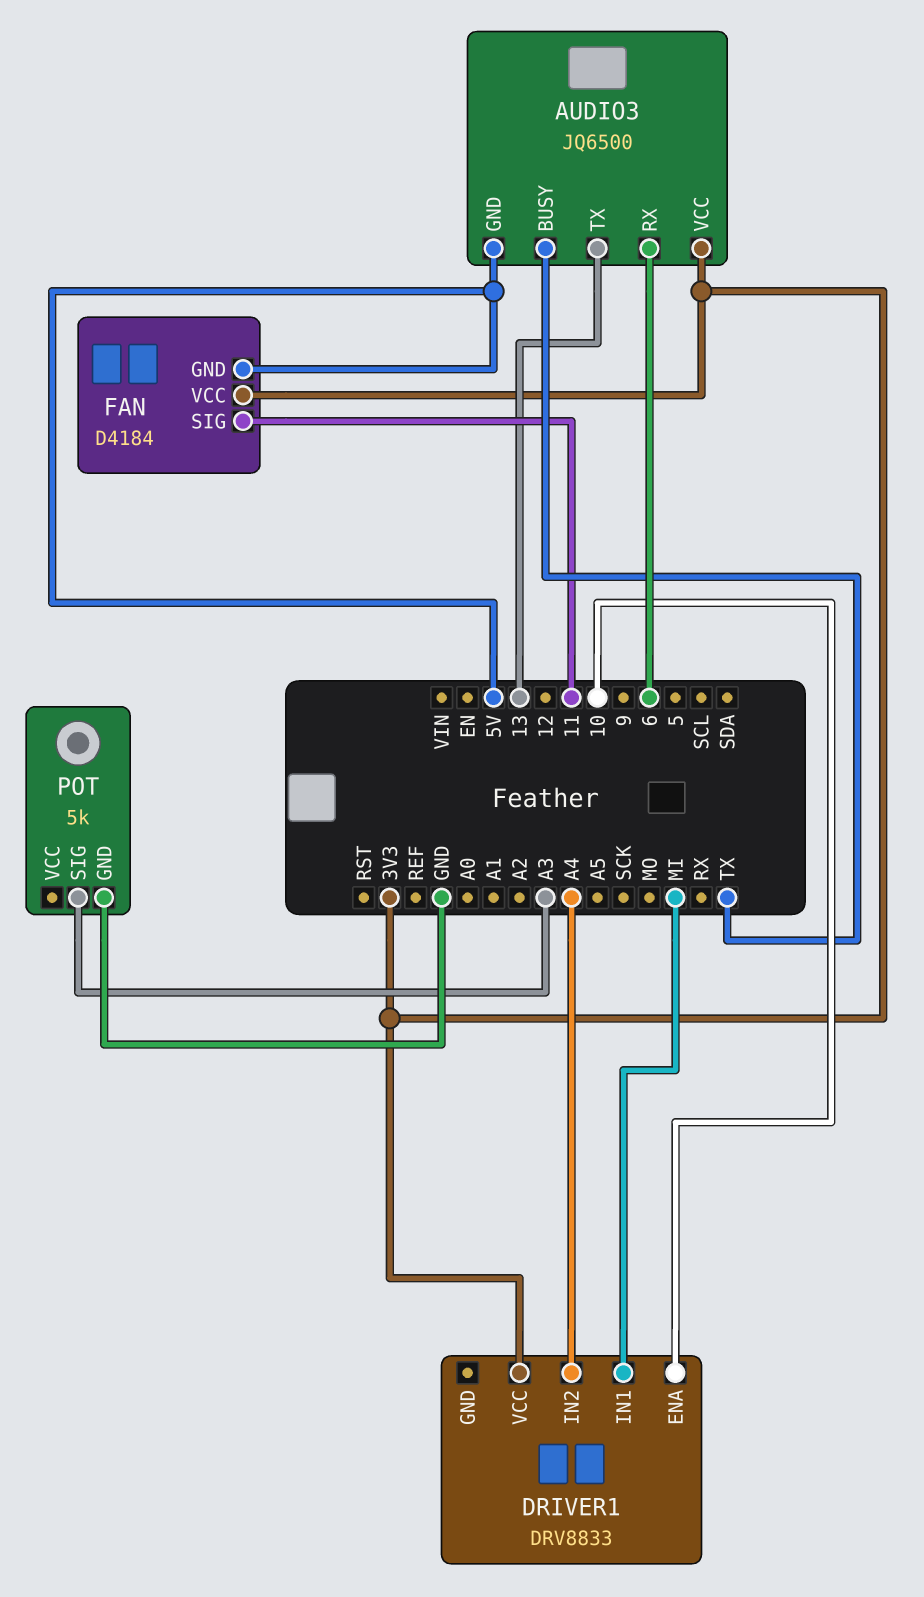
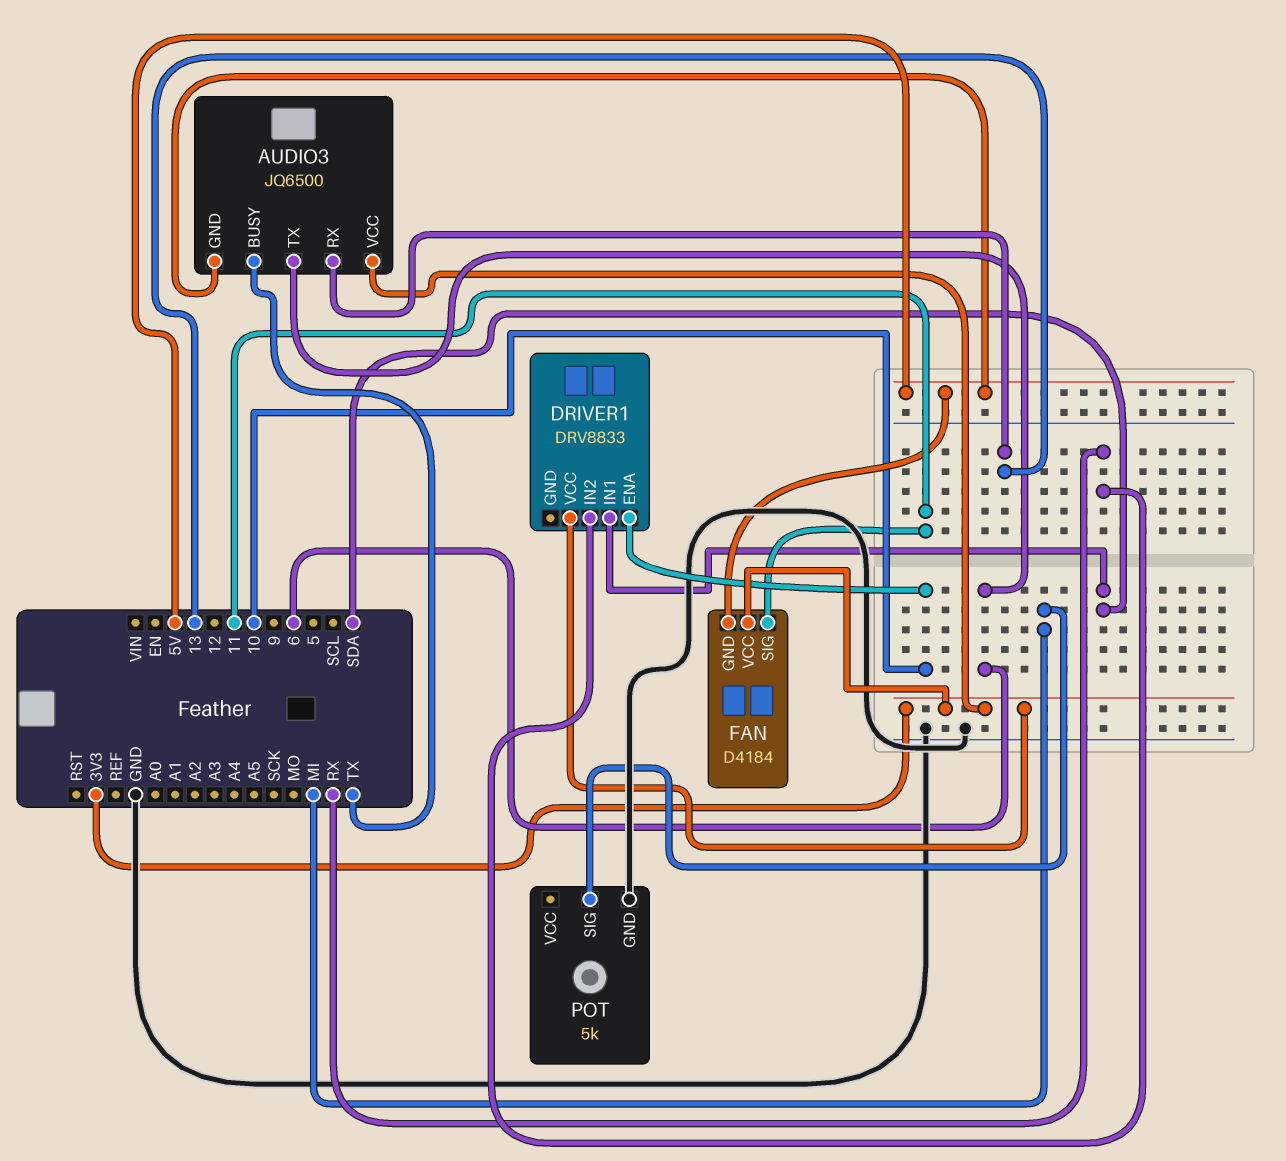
AUDIO3 pin RX: 6 -> 13
AUDIO3 pin TX: 13 -> 6
DRIVER1 pin IN1: MI -> SDA
DRIVER1 pin IN2: A4 -> RX
POT pin SIG: A3 -> MI

